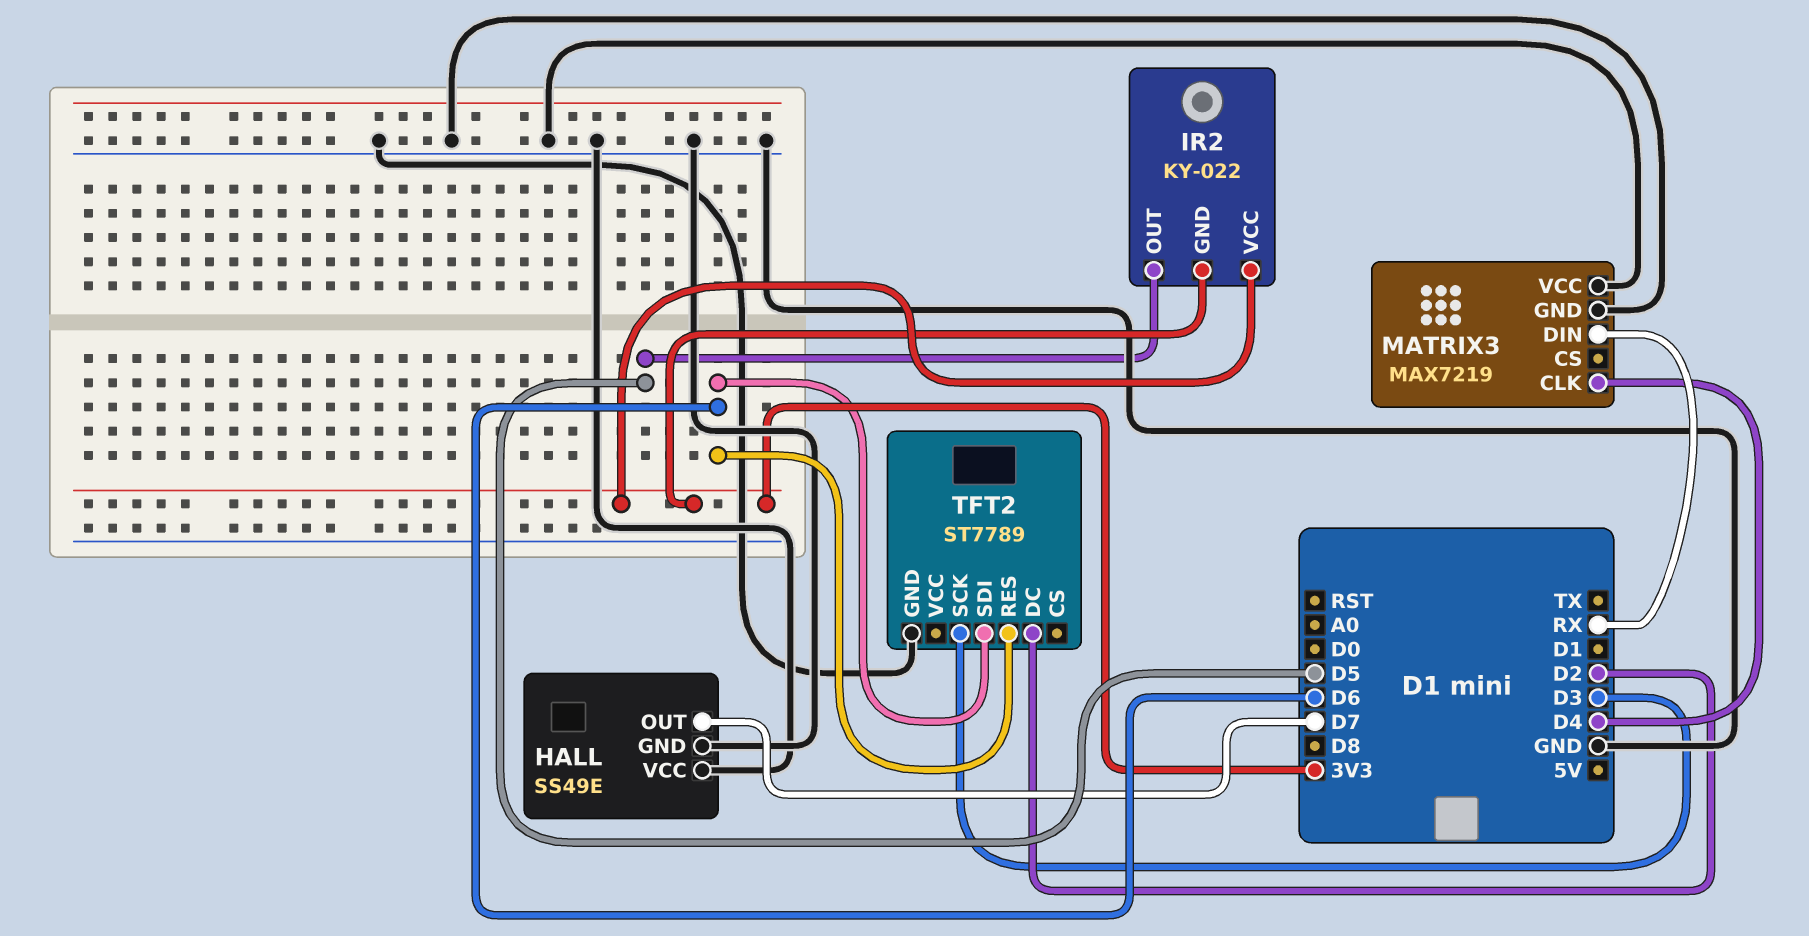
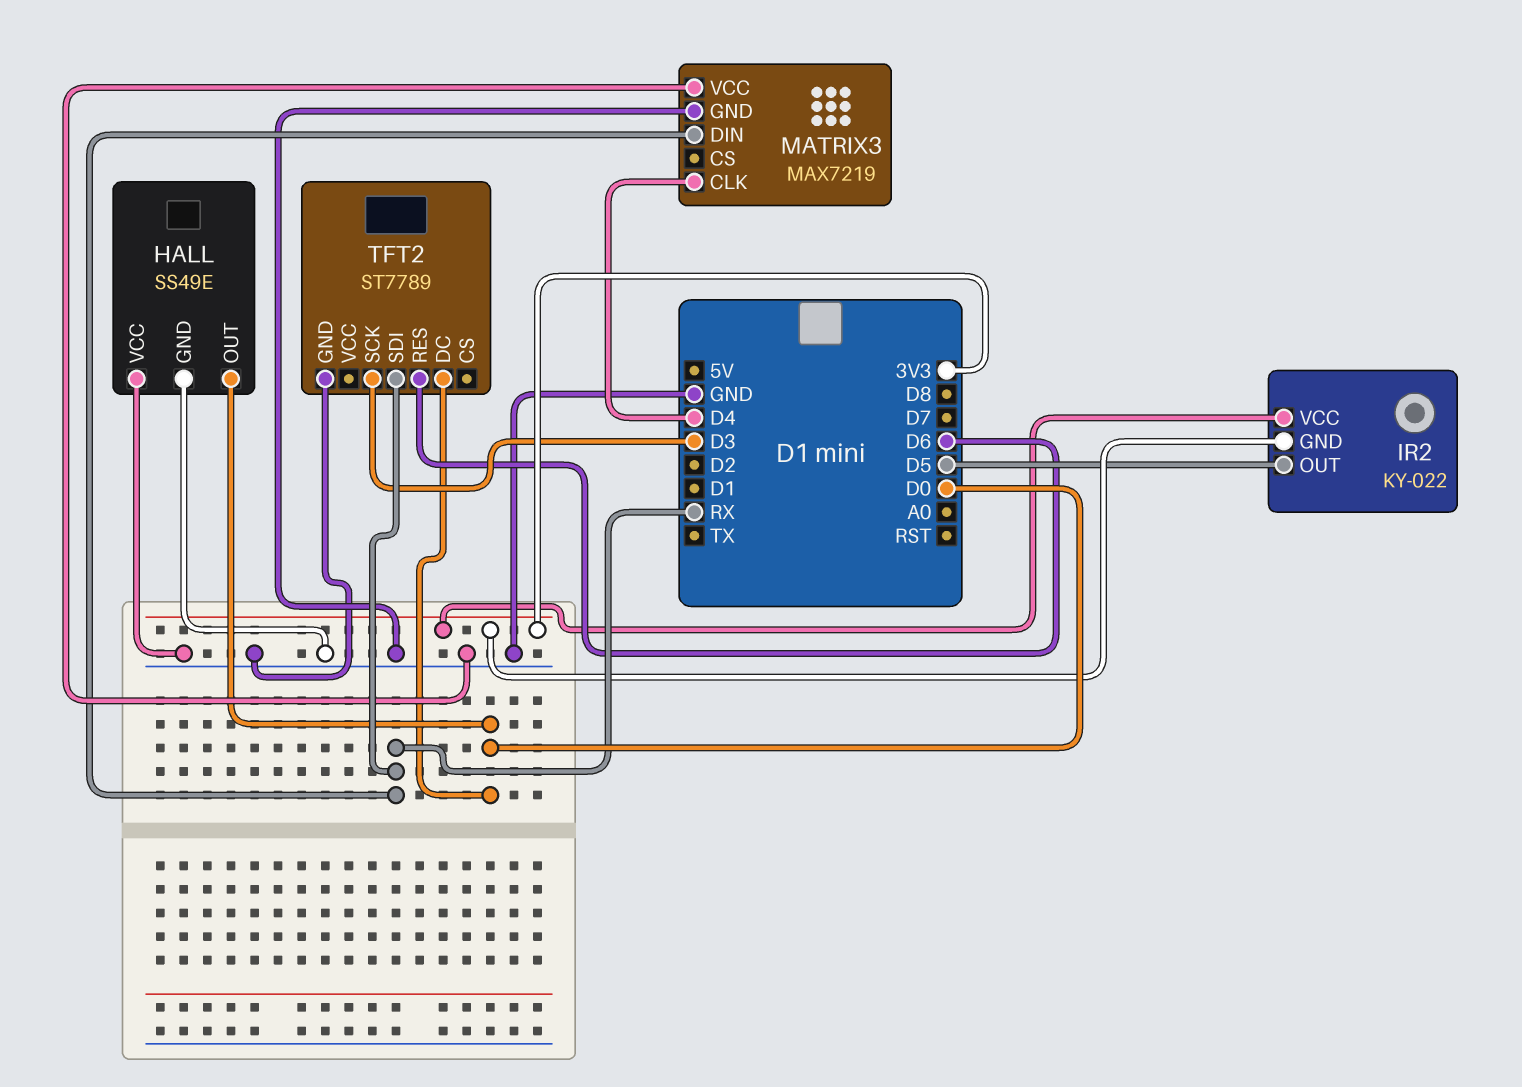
HALL pin OUT: D7 -> D0
TFT2 pin DC: D2 -> D0
TFT2 pin SDI: D6 -> RX

